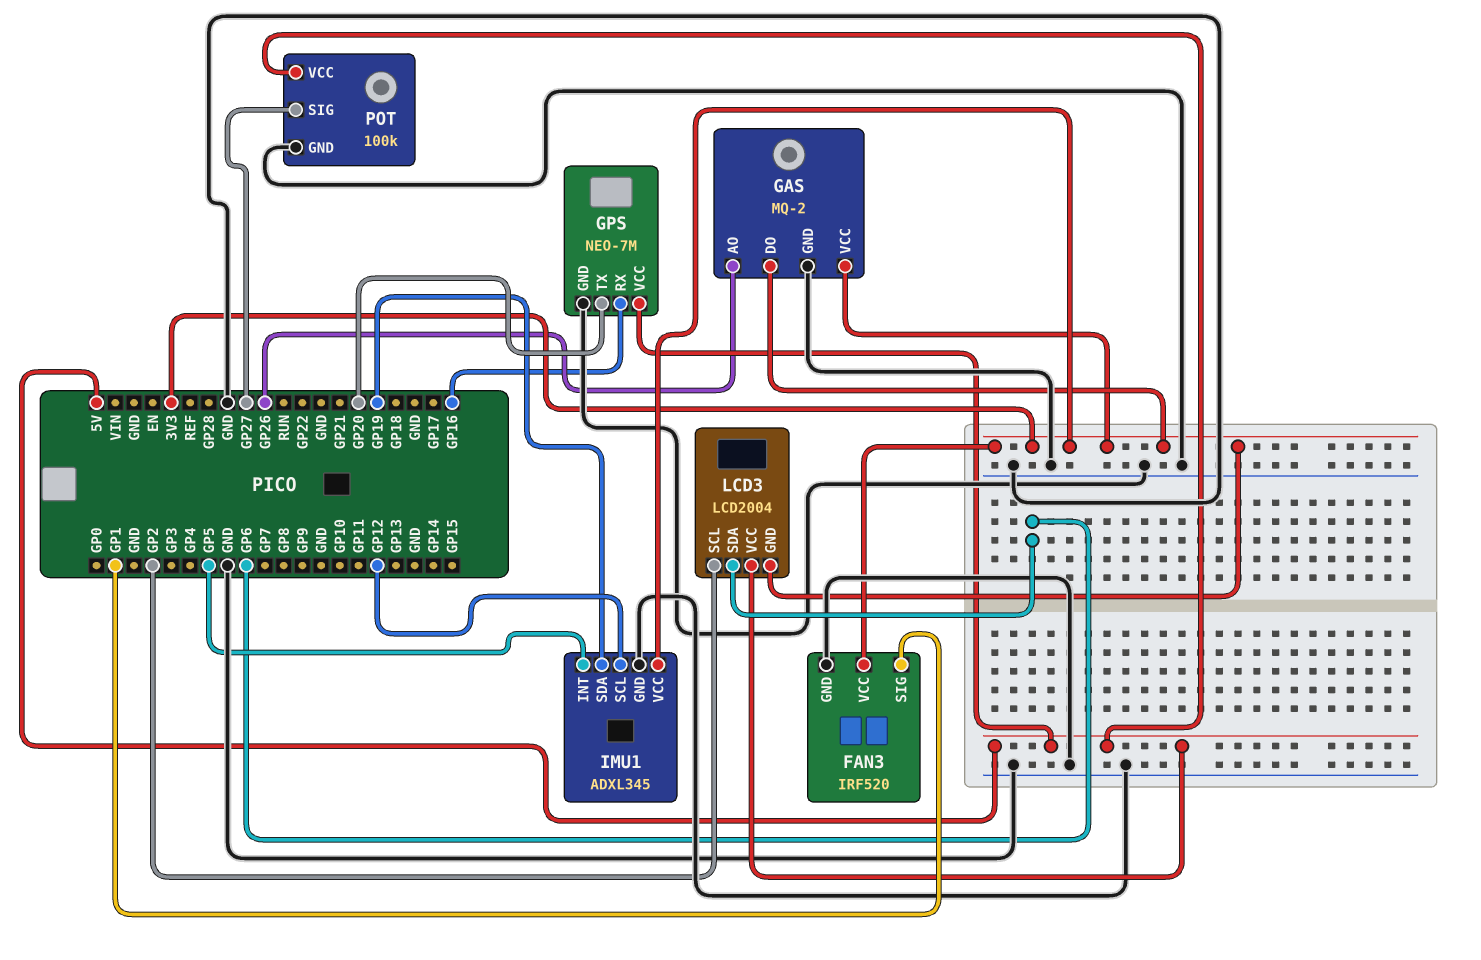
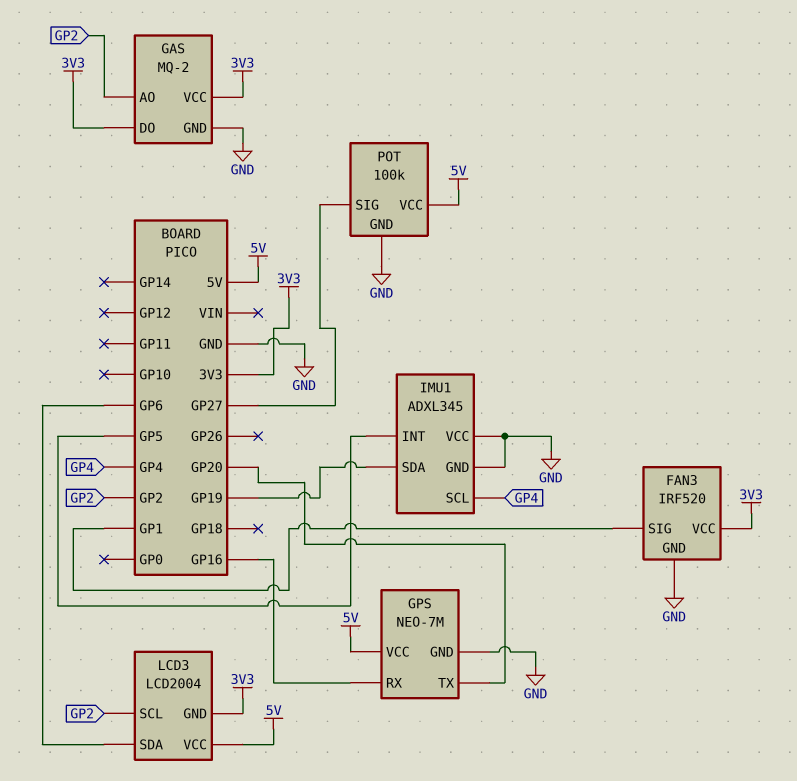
GAS pin AO: GP26 -> GP2
IMU1 pin SCL: GP12 -> GP4
IMU1 pin VCC: 3V3 -> GND

